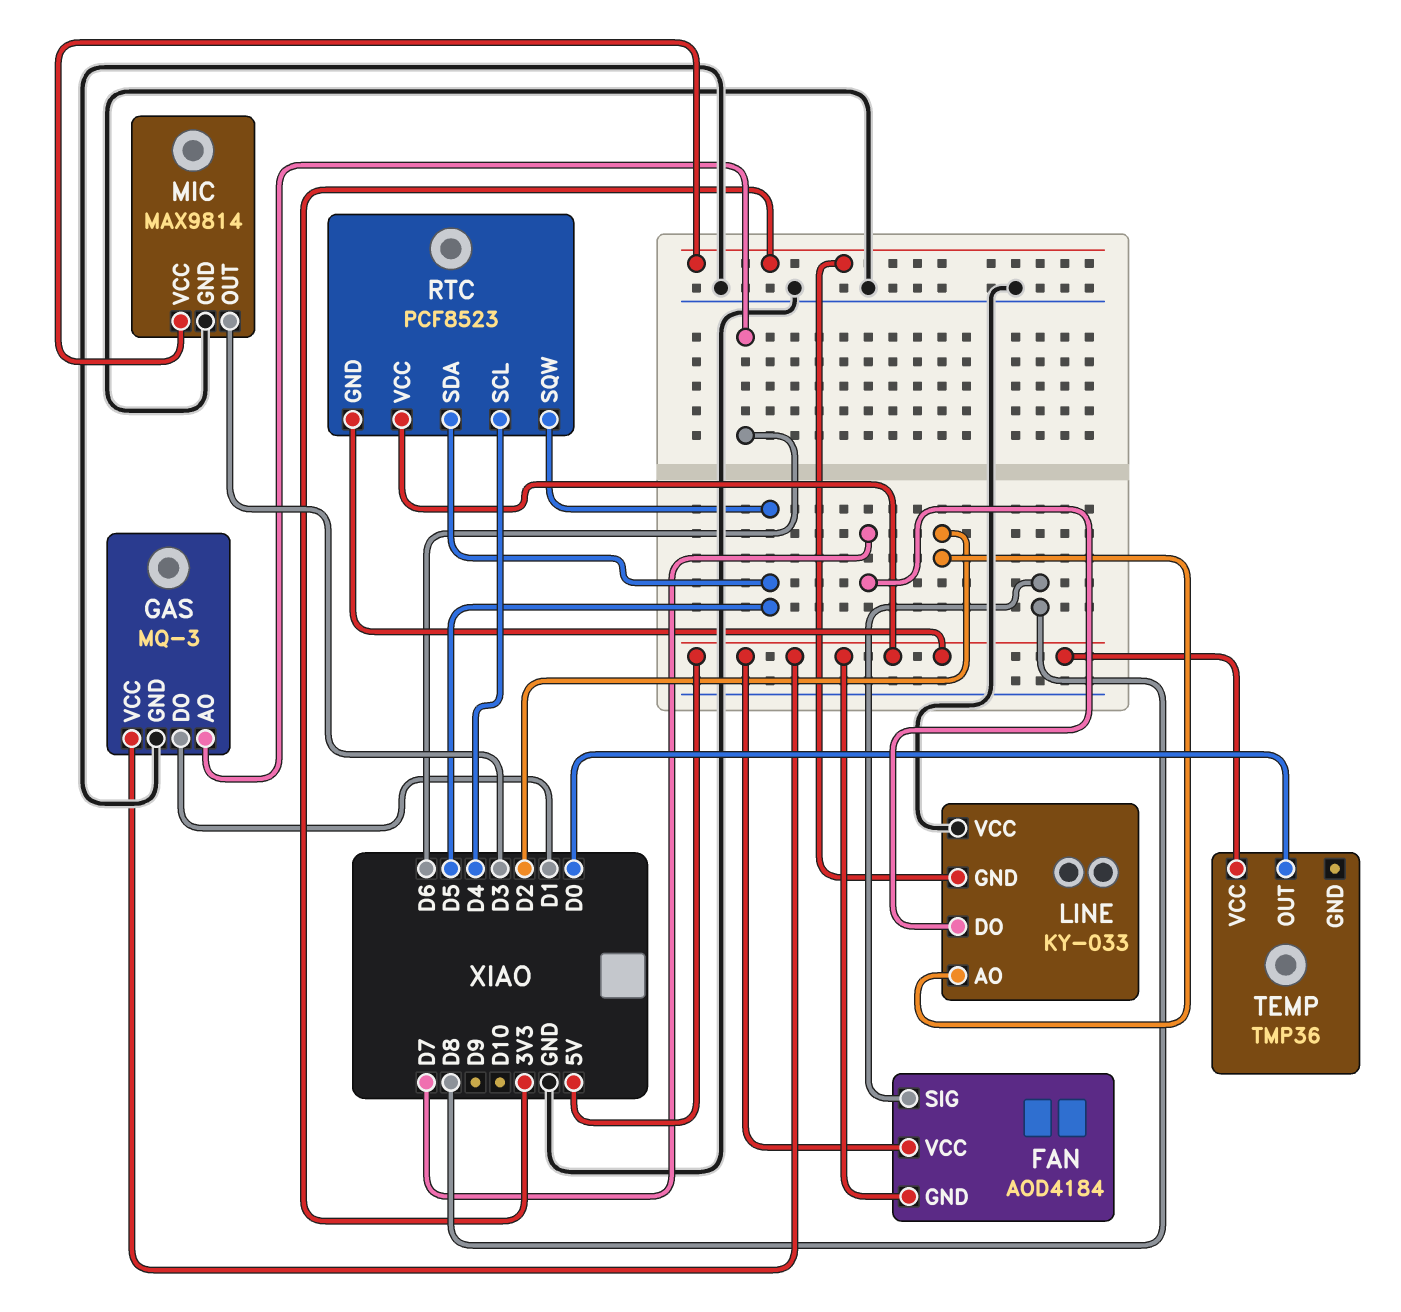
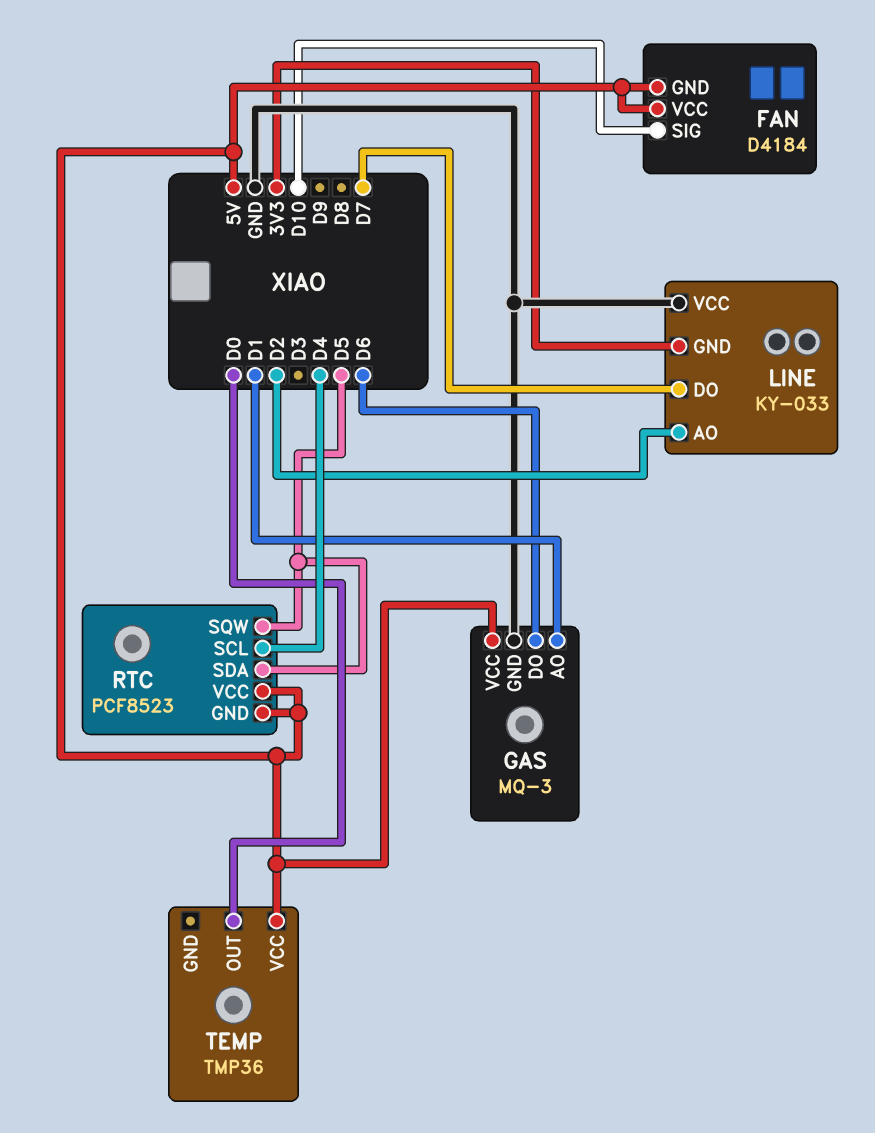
FAN: AOD4184 -> D4184
FAN pin SIG: D8 -> D10
GAS pin AO: D6 -> D1
GAS pin DO: D1 -> D6
MIC: MAX9814 -> none
MIC pin GND: GND -> none
MIC pin OUT: D3 -> none
MIC pin VCC: 3V3 -> none

